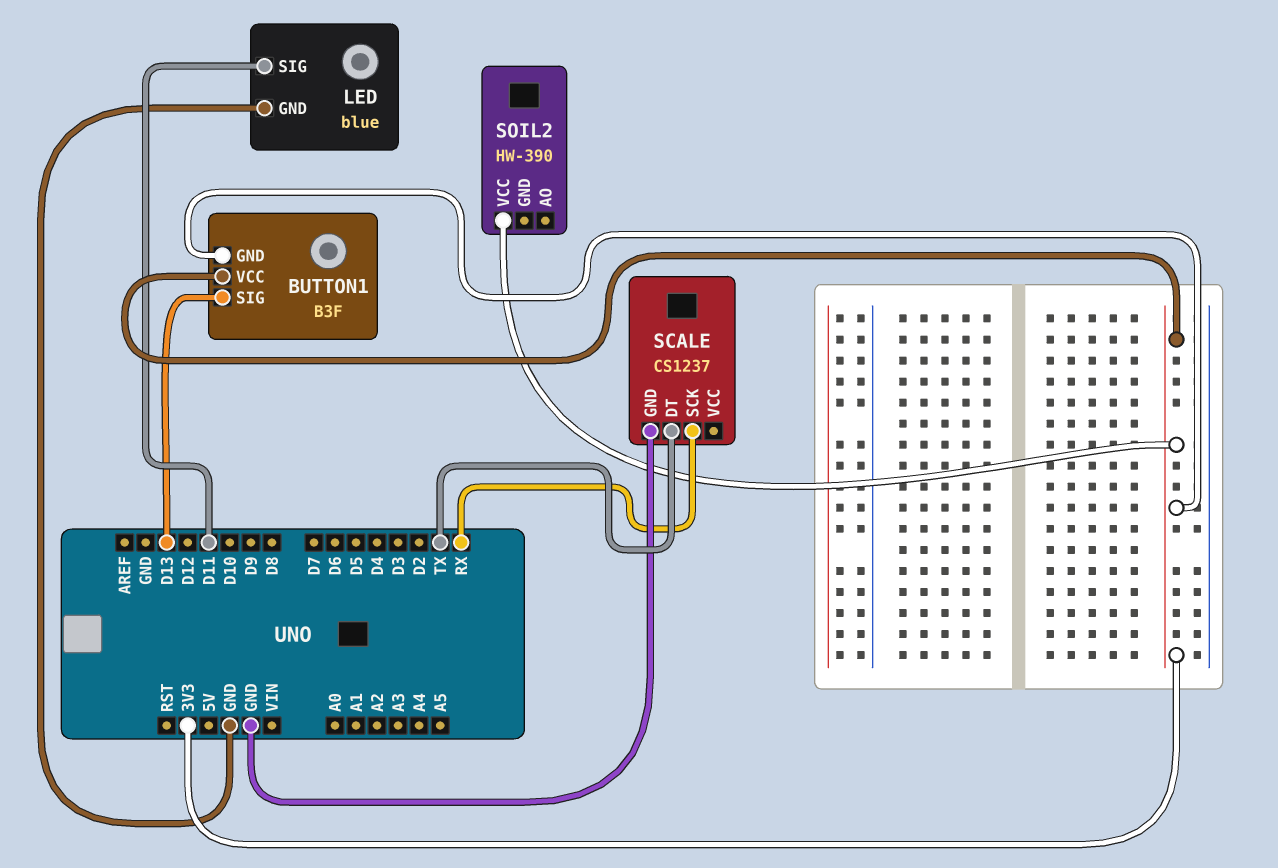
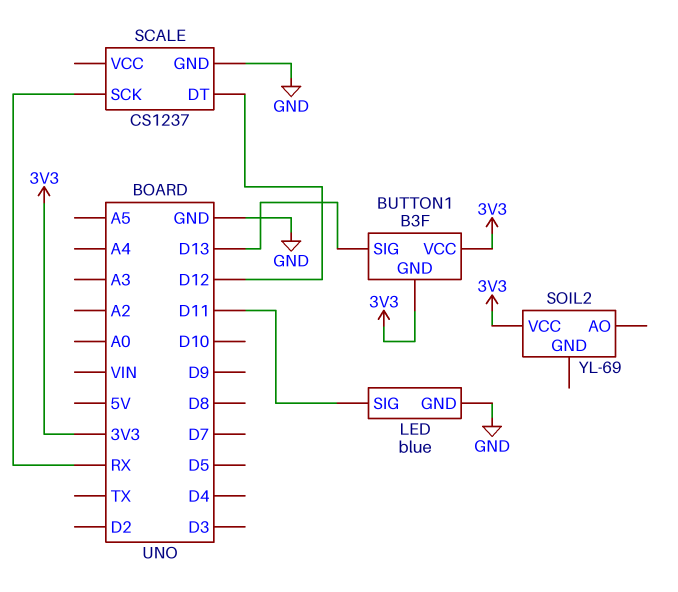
SCALE pin DT: TX -> D12
SOIL2: HW-390 -> YL-69

